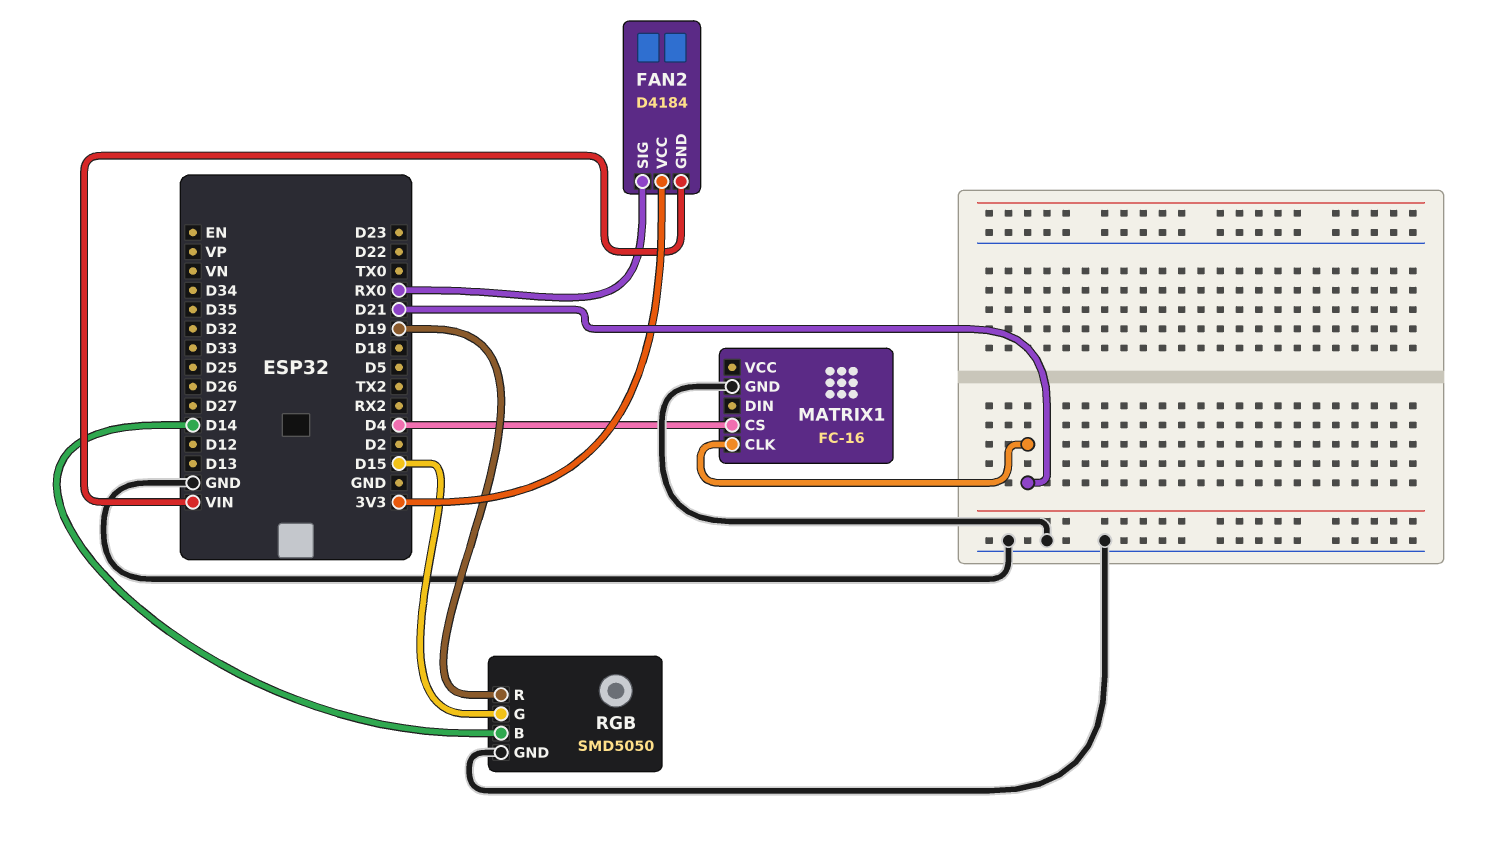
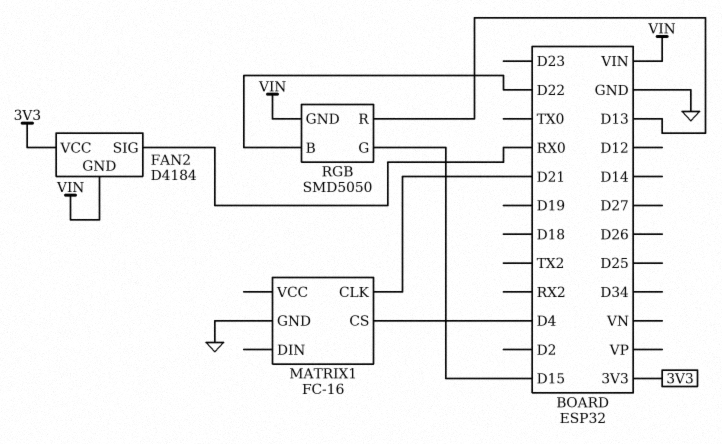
RGB pin B: D14 -> D22
RGB pin GND: GND -> VIN
RGB pin R: D19 -> D13

